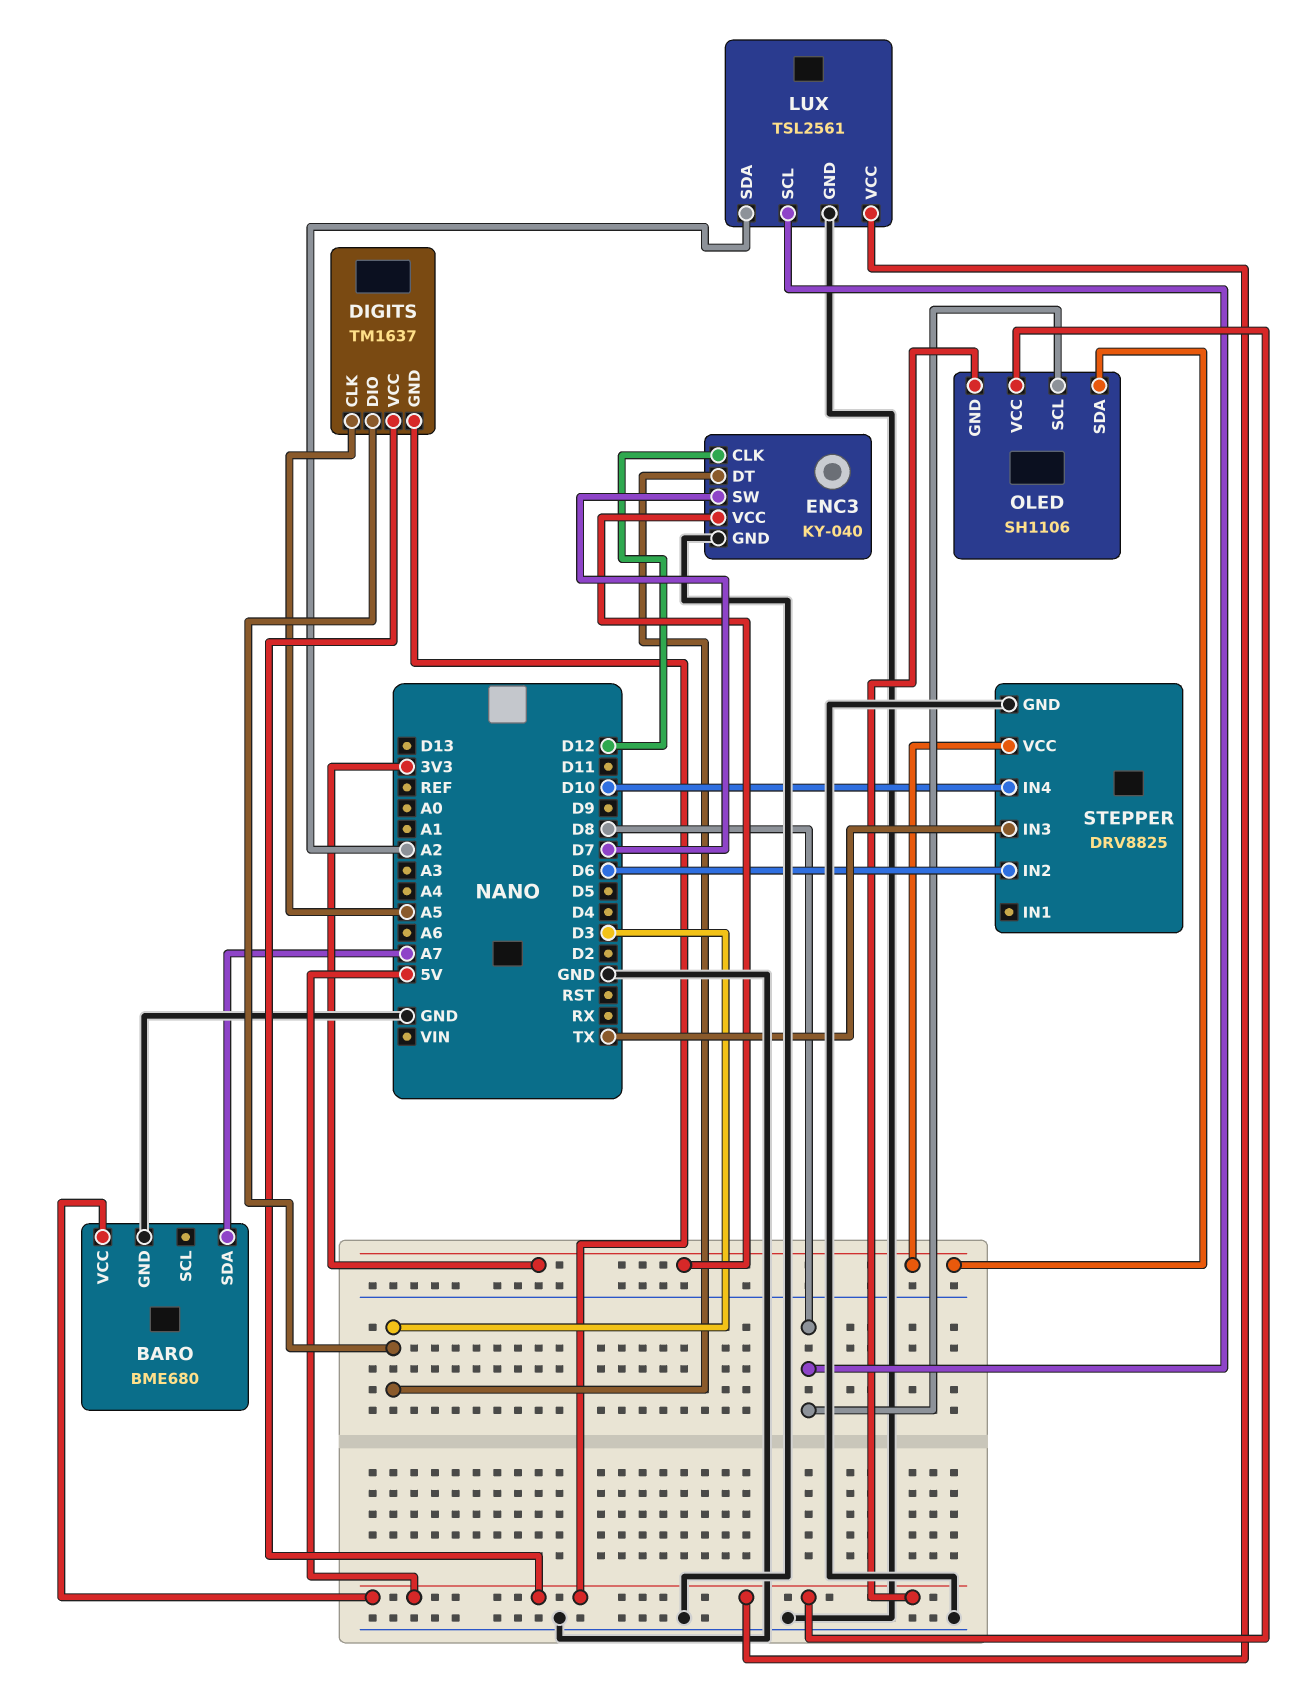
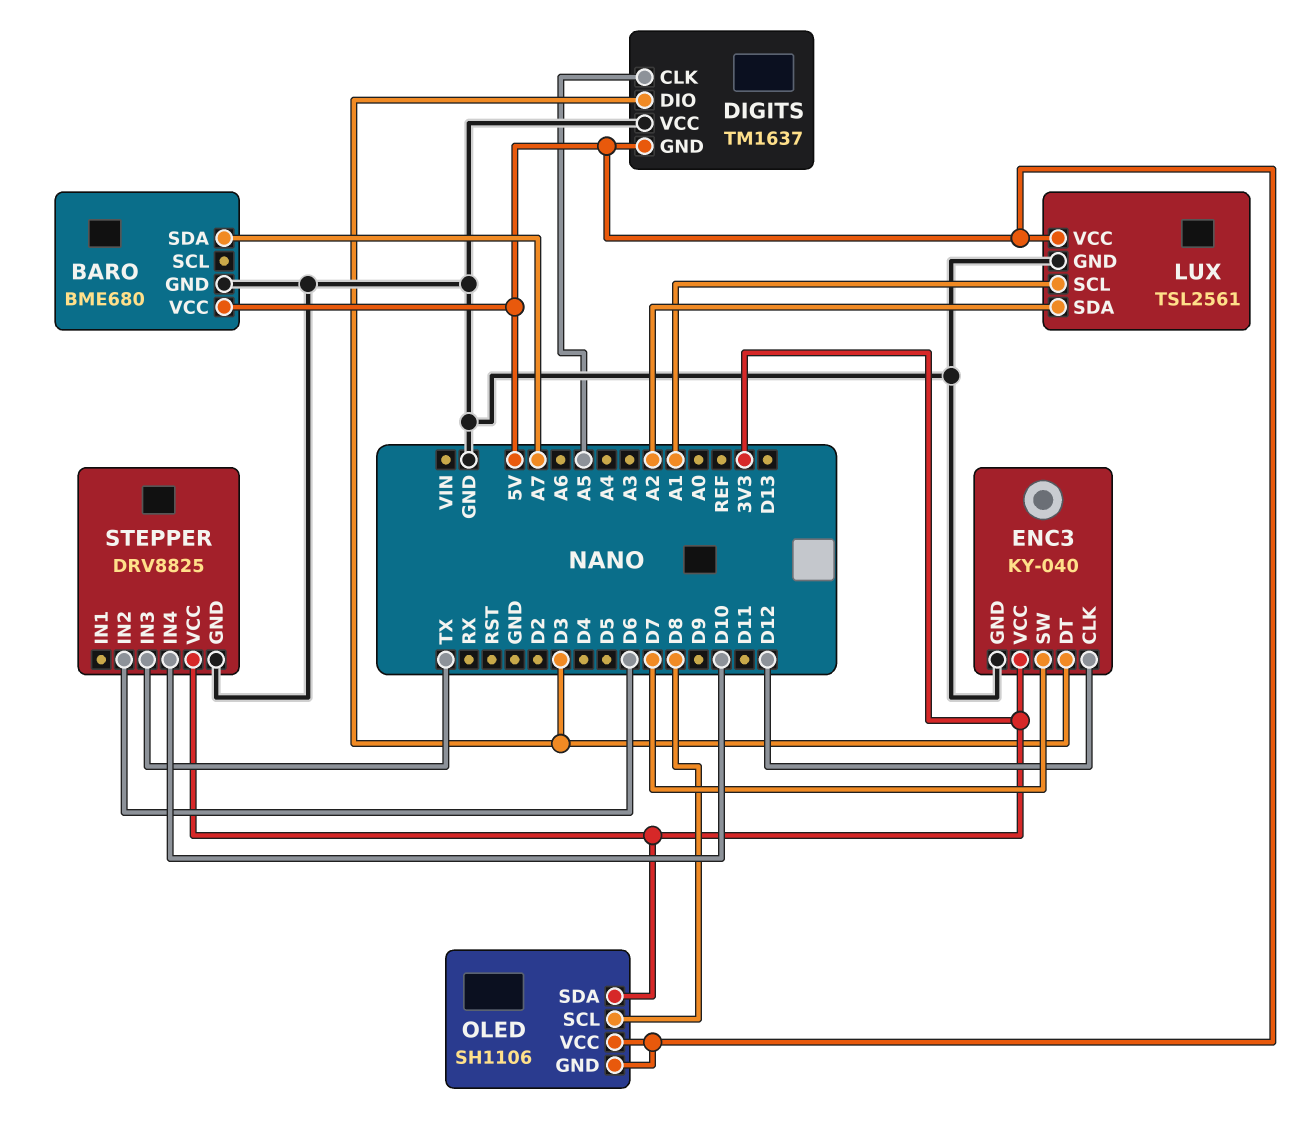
DIGITS pin VCC: 5V -> GND
LUX pin SCL: D8 -> A1

